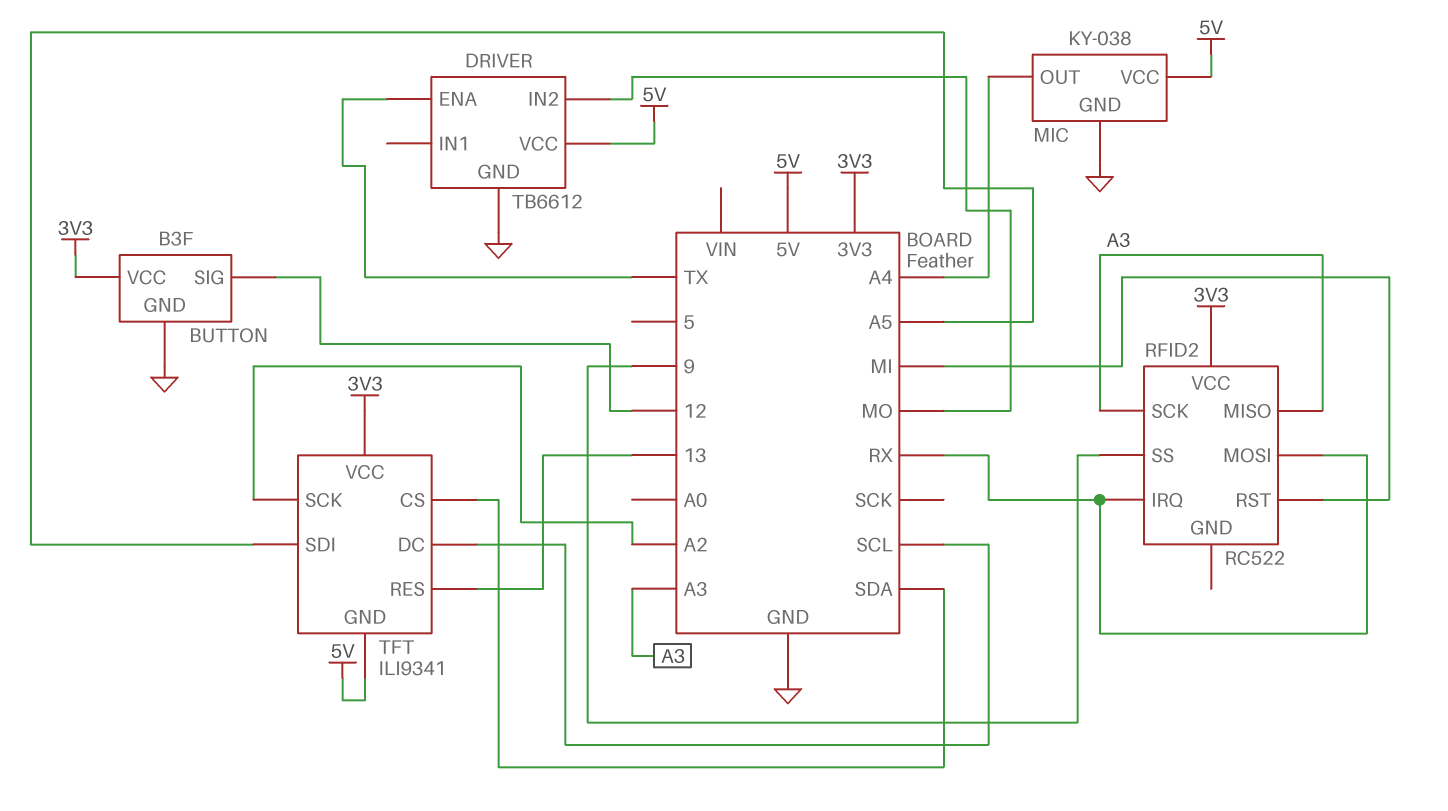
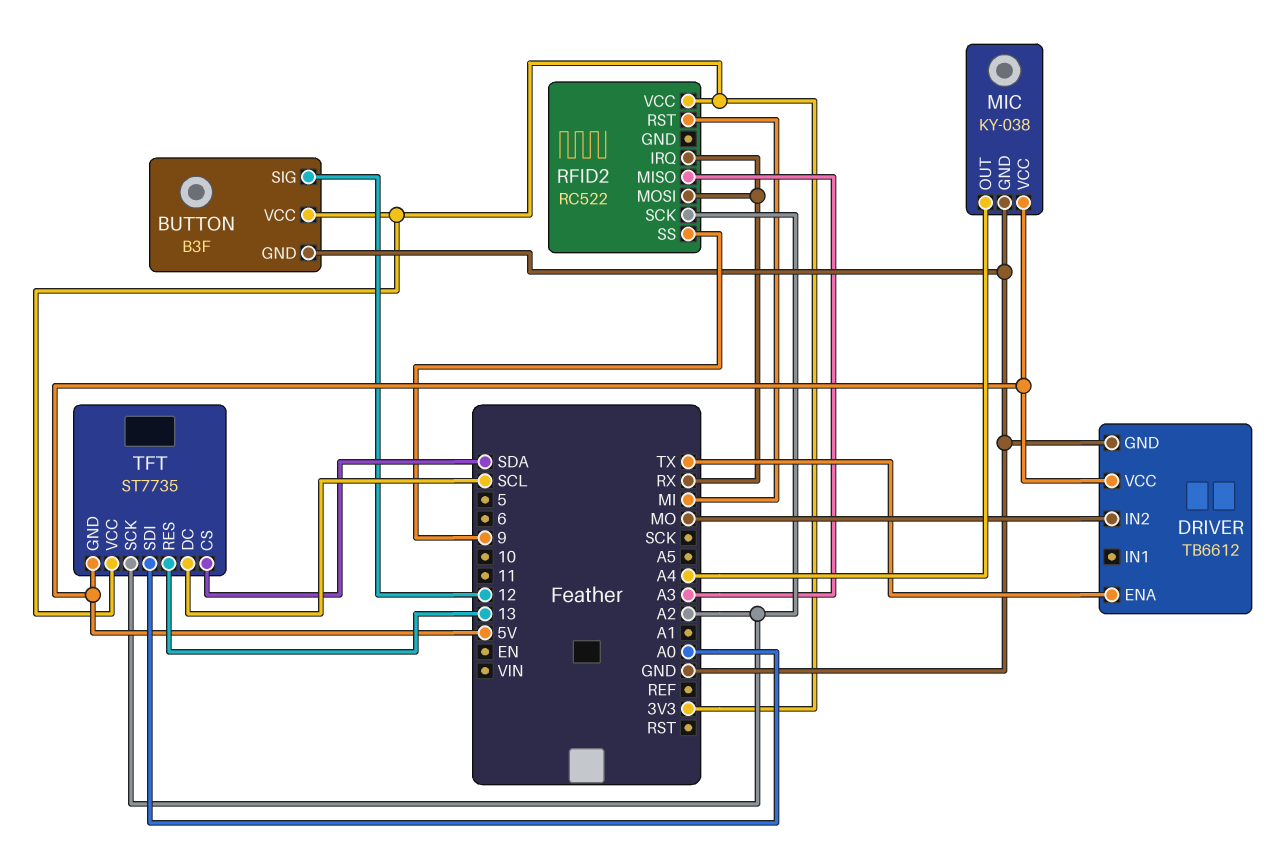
RFID2 pin SCK: A3 -> A2
TFT: ILI9341 -> ST7735
TFT pin SDI: A5 -> A0

